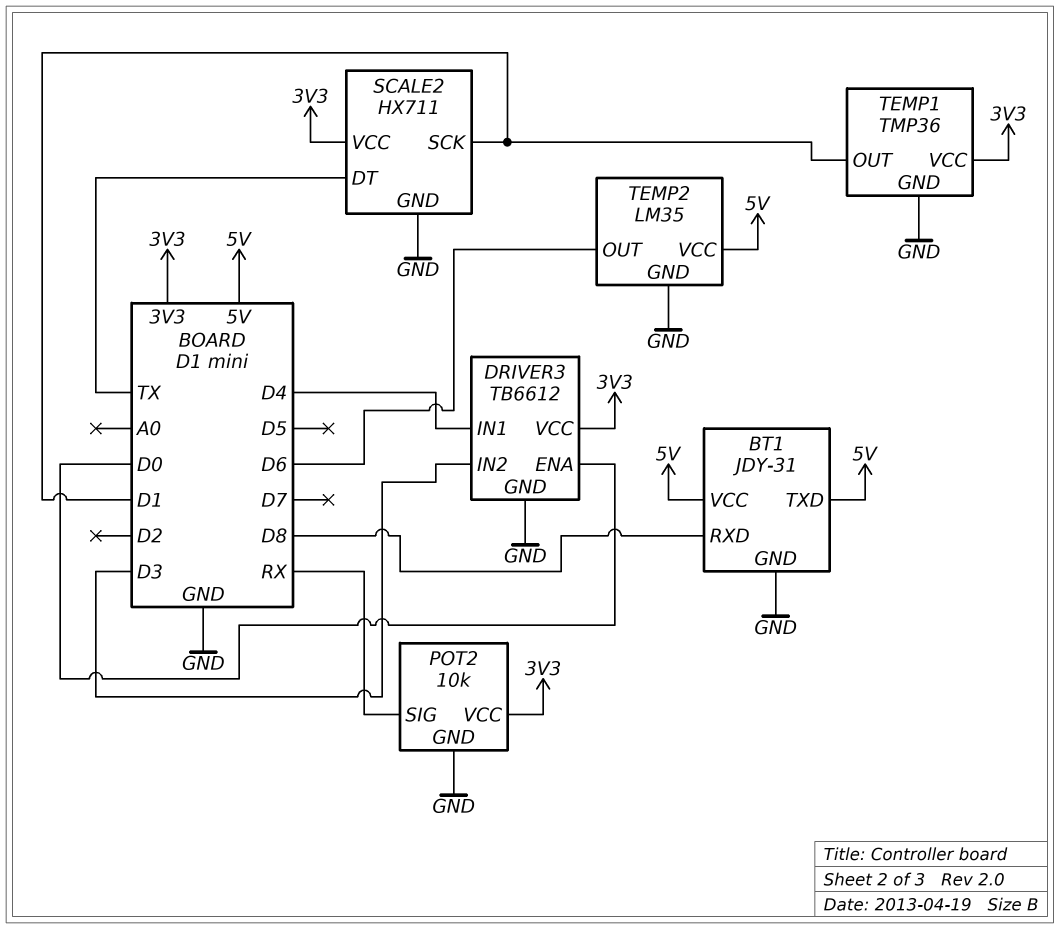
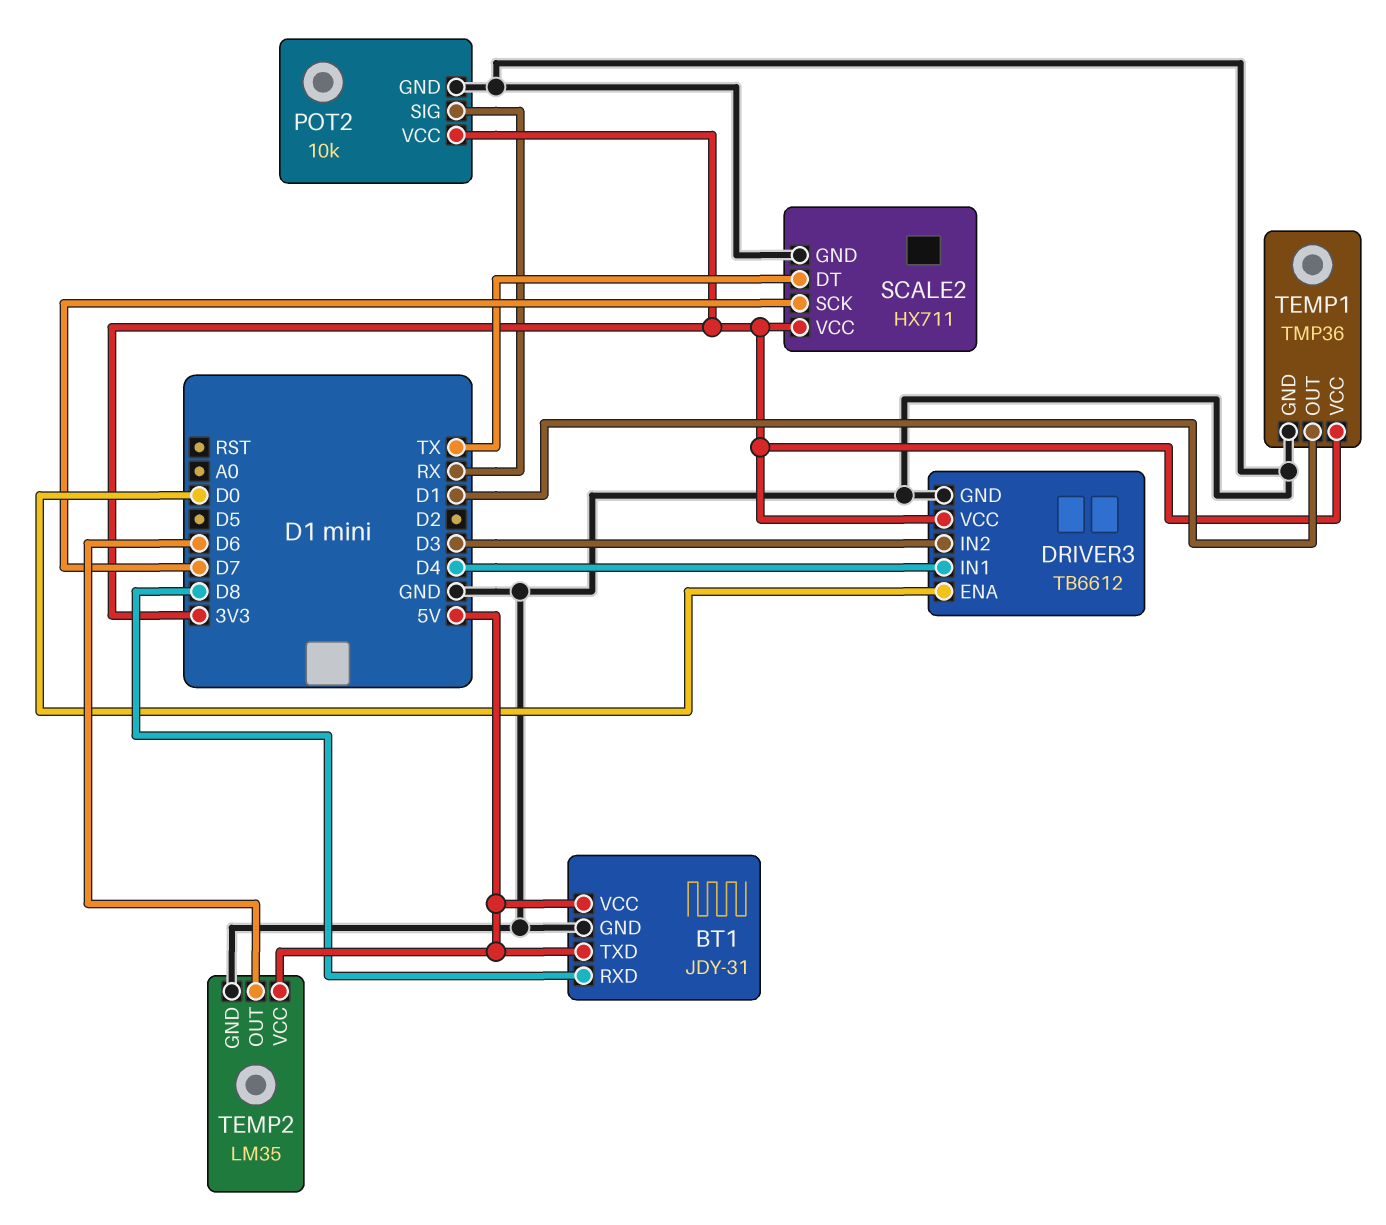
SCALE2 pin SCK: D1 -> D7

